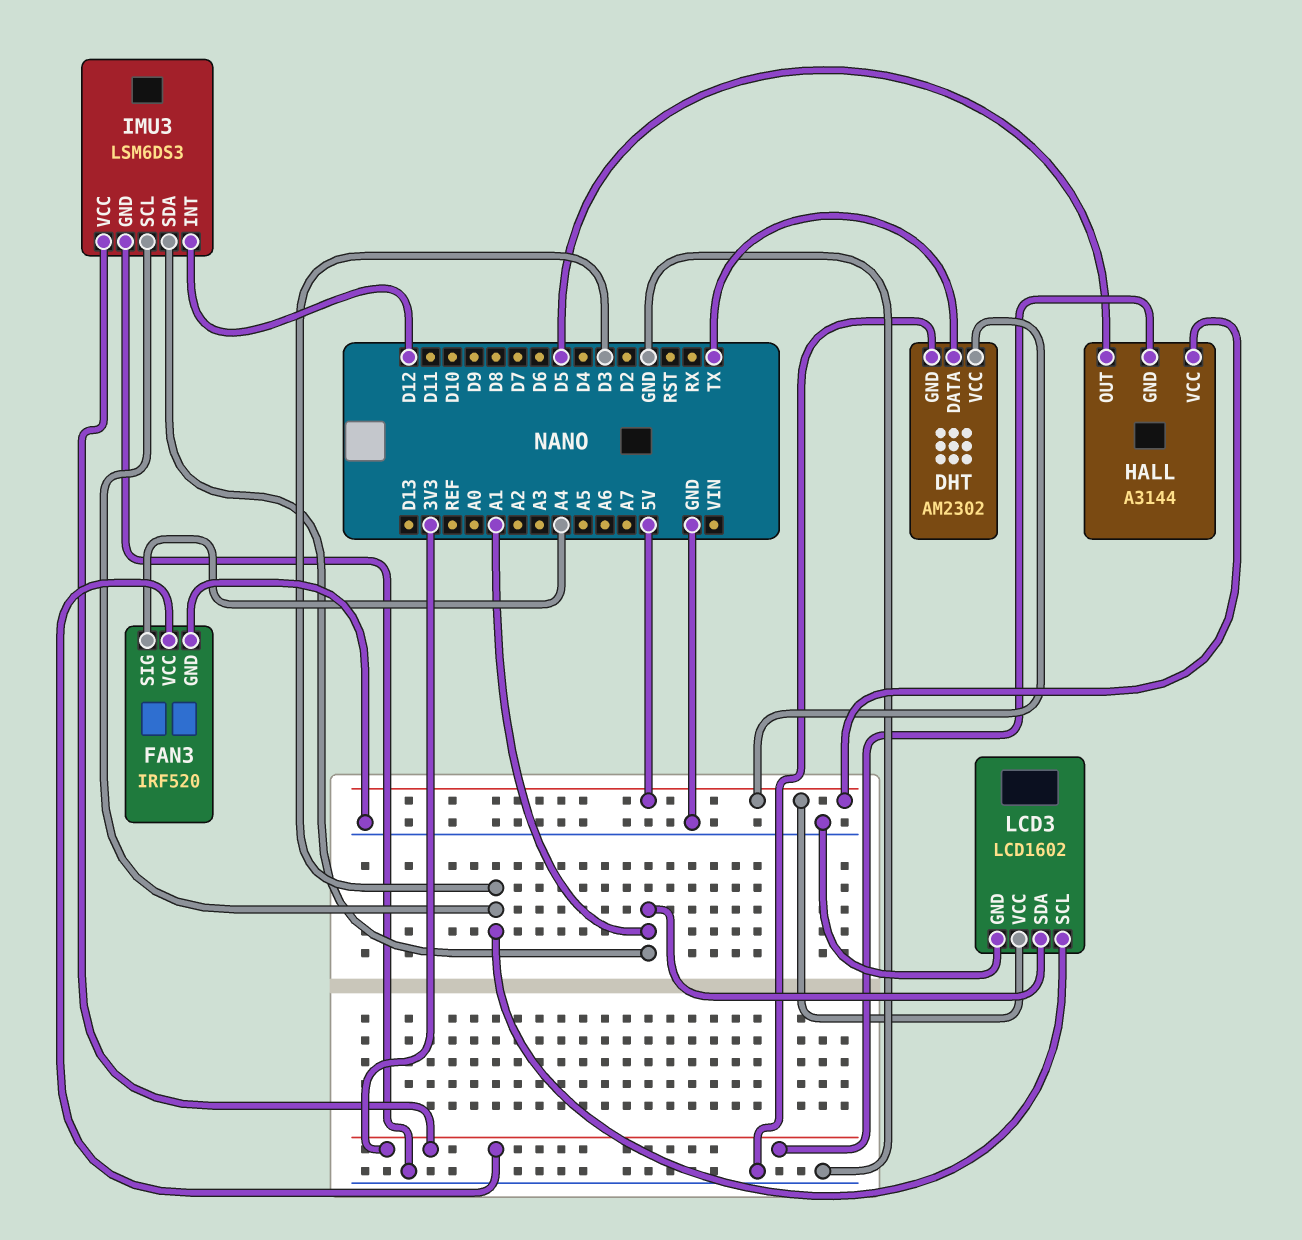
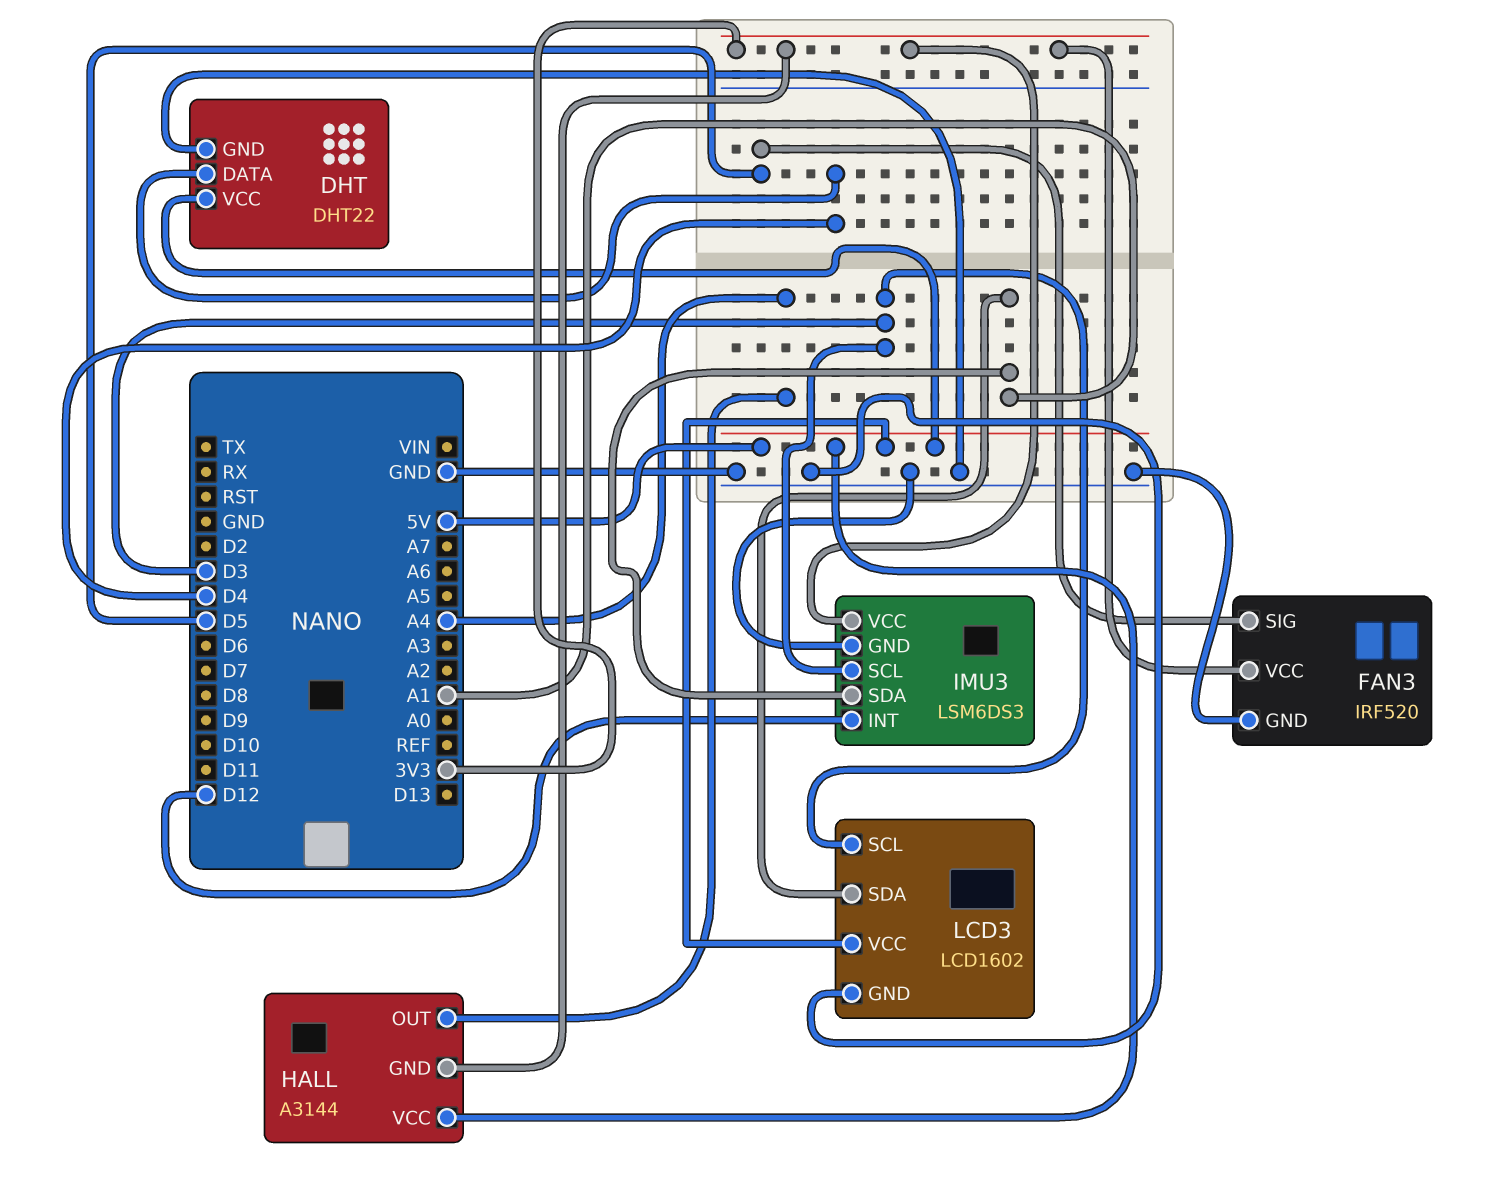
DHT: AM2302 -> DHT22
DHT pin DATA: TX -> D4
FAN3 pin SIG: A4 -> D5
HALL pin OUT: D5 -> A4

